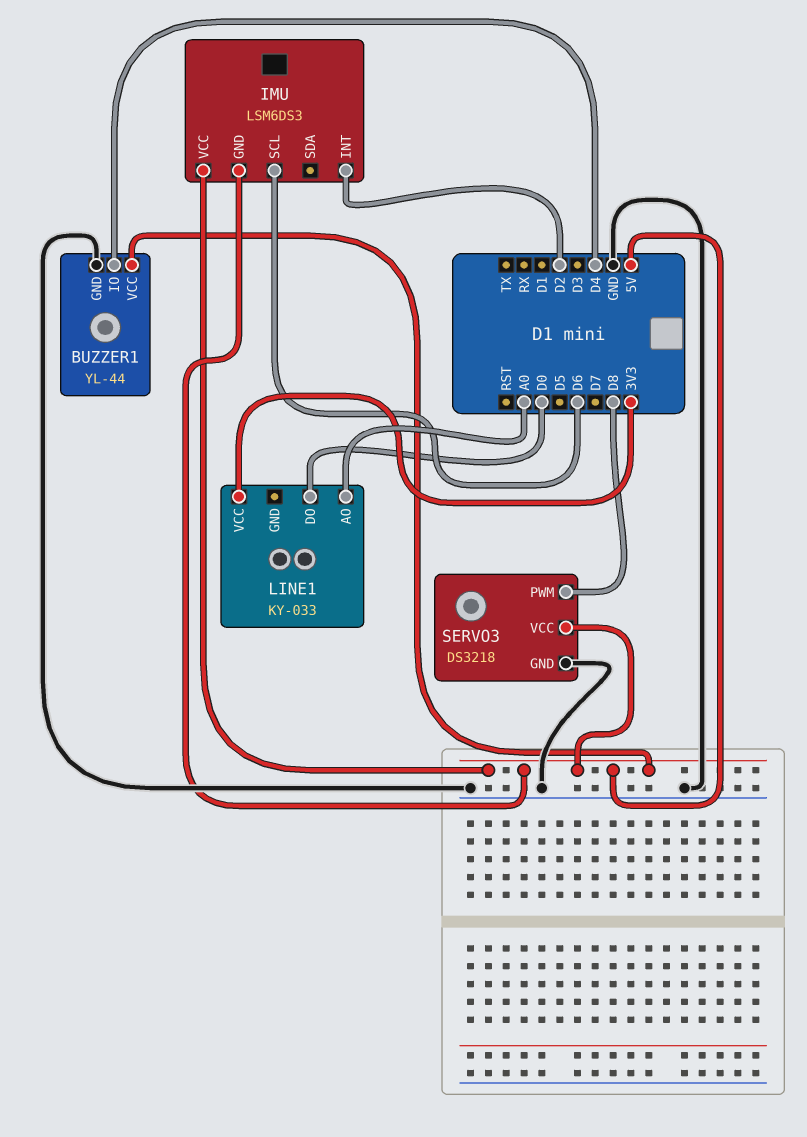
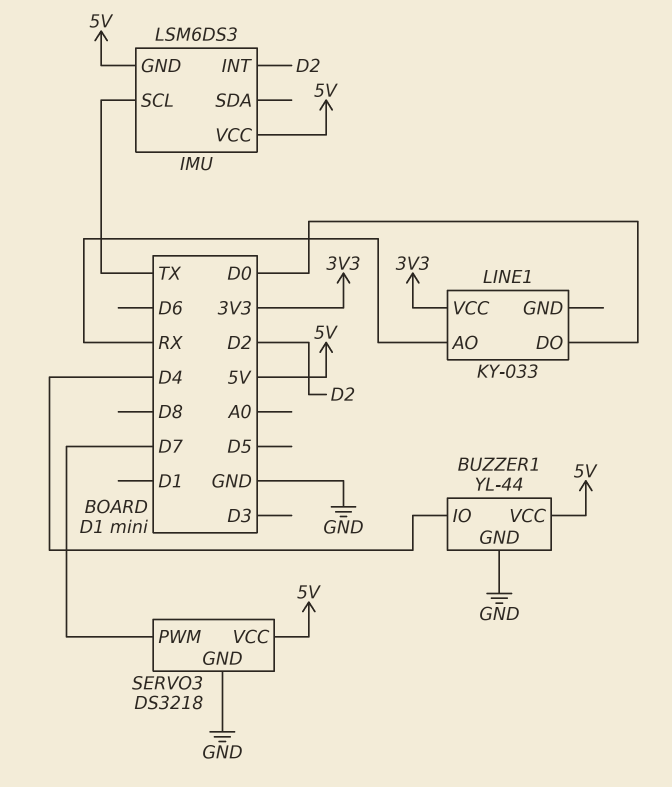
IMU pin SCL: D6 -> TX
LINE1 pin AO: A0 -> RX
SERVO3 pin PWM: D8 -> D7

